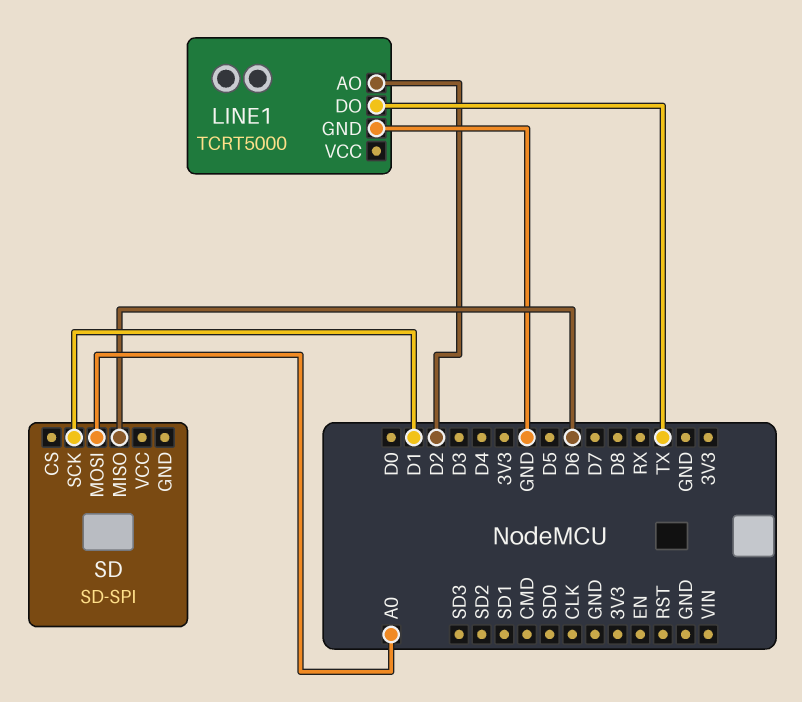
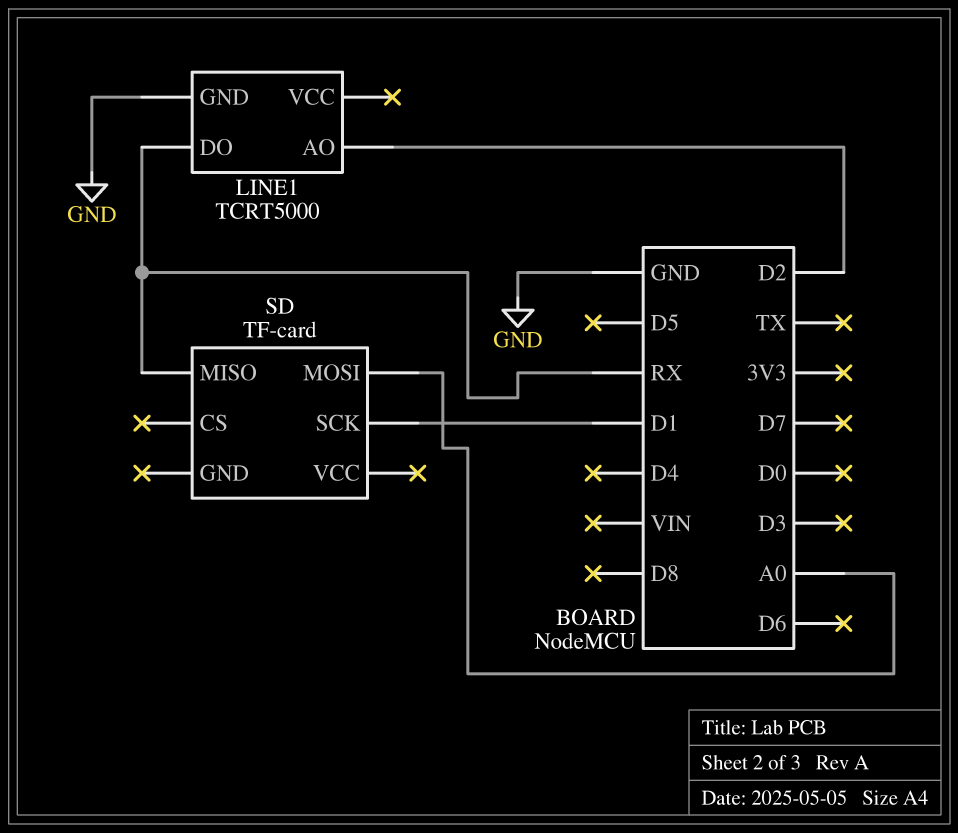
LINE1 pin DO: TX -> RX
SD: SD-SPI -> TF-card
SD pin MISO: D6 -> RX

